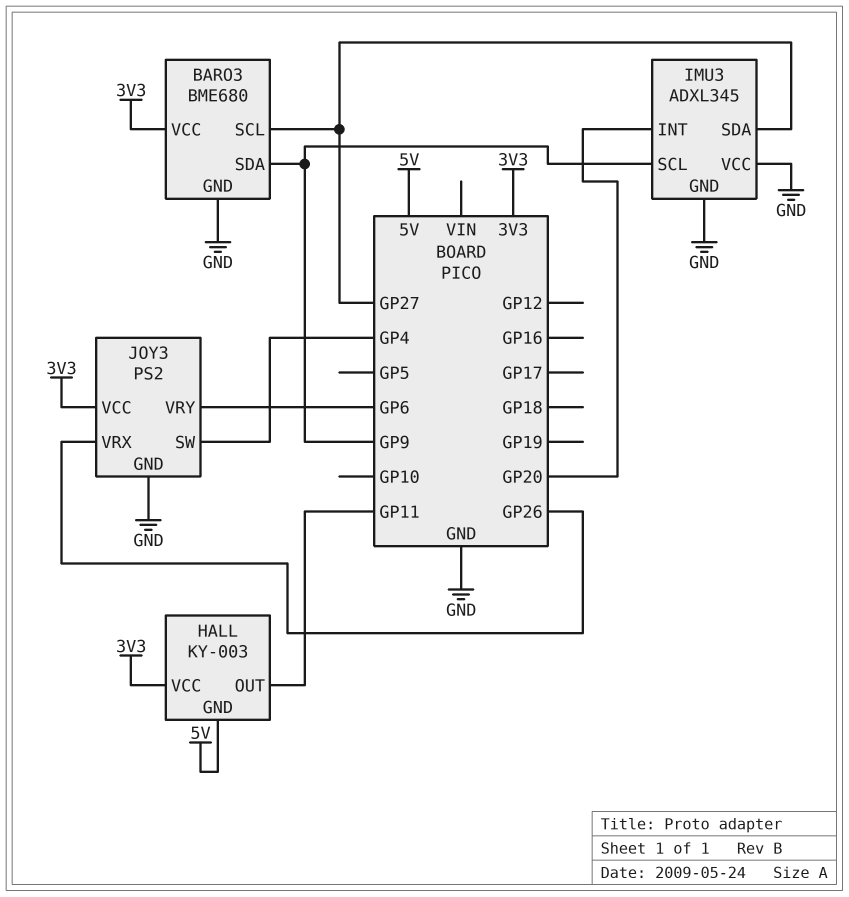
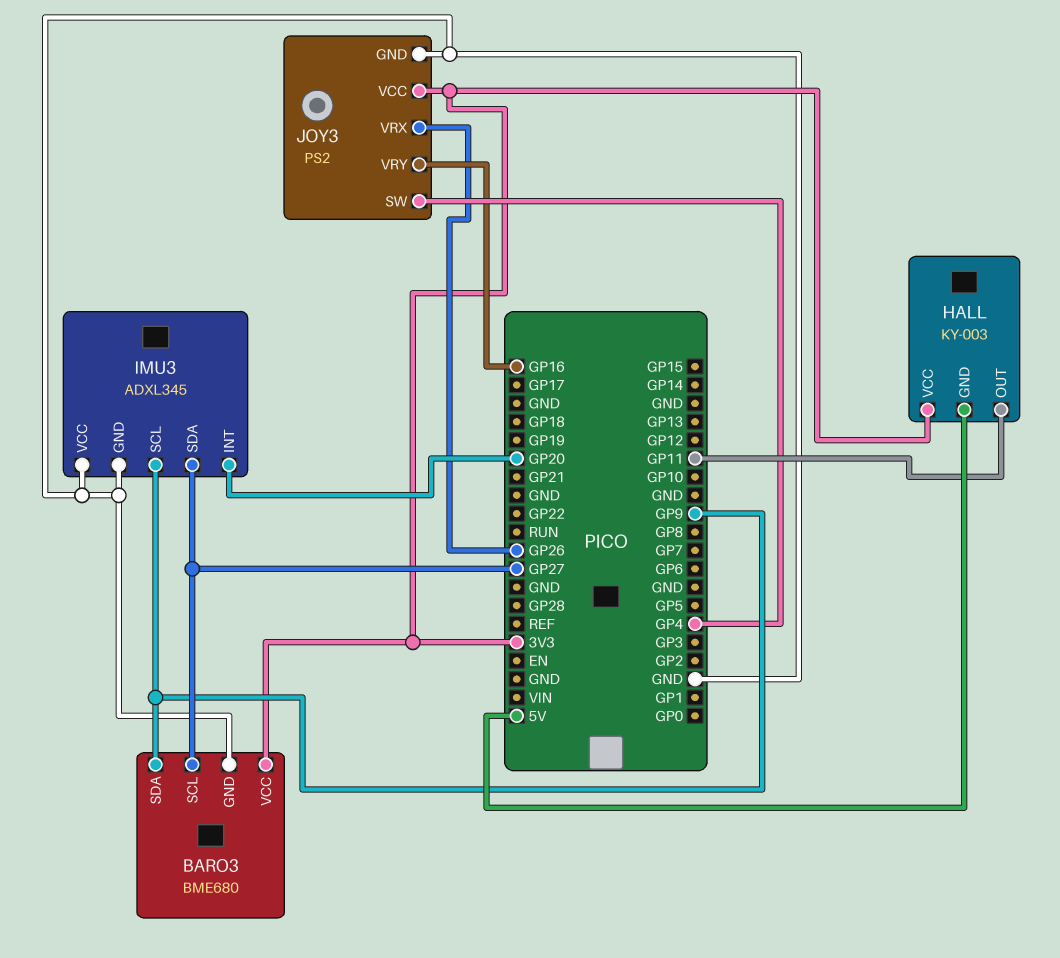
JOY3 pin VRY: GP6 -> GP16

